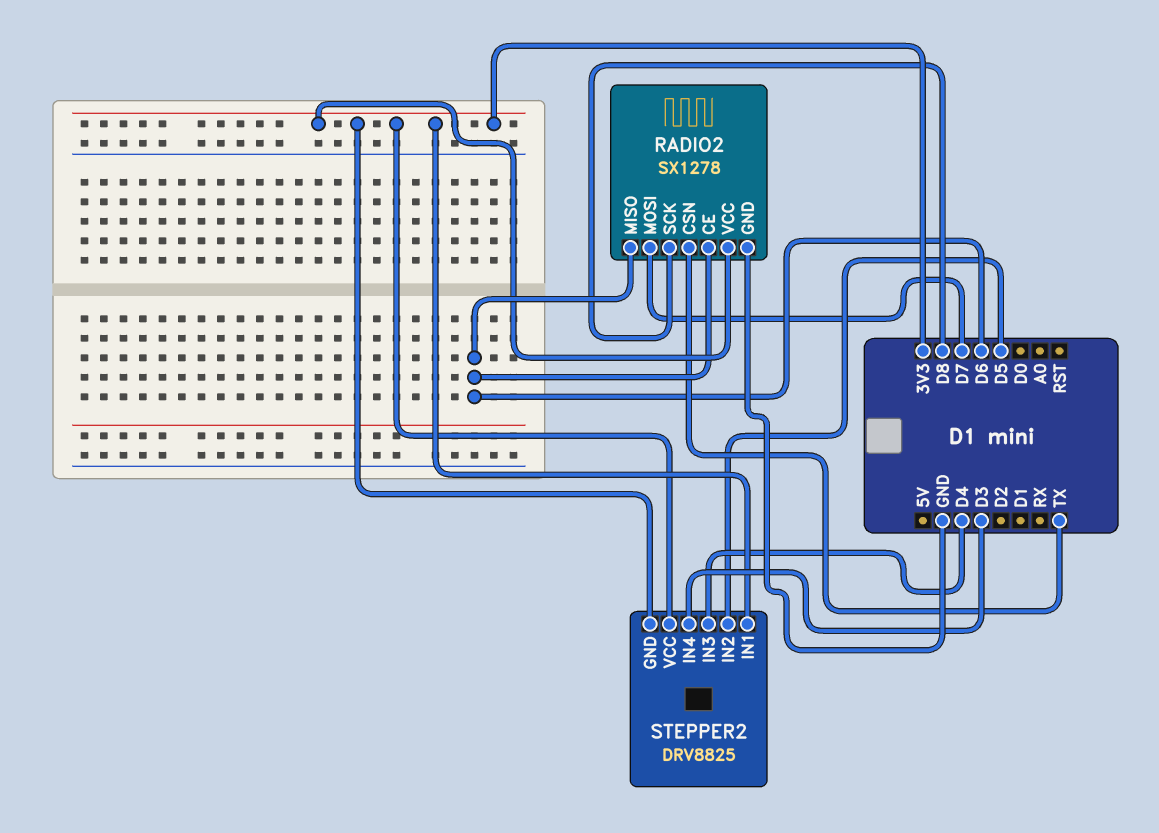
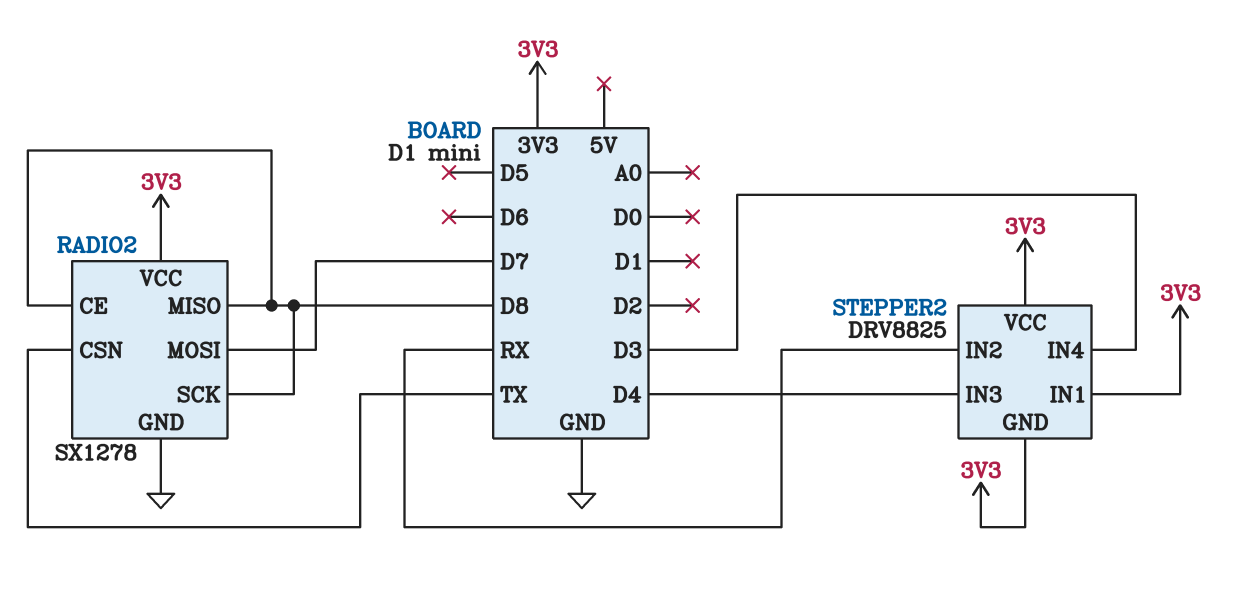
RADIO2 pin CE: D6 -> D8
RADIO2 pin MISO: D6 -> D8
STEPPER2 pin IN2: D5 -> RX

